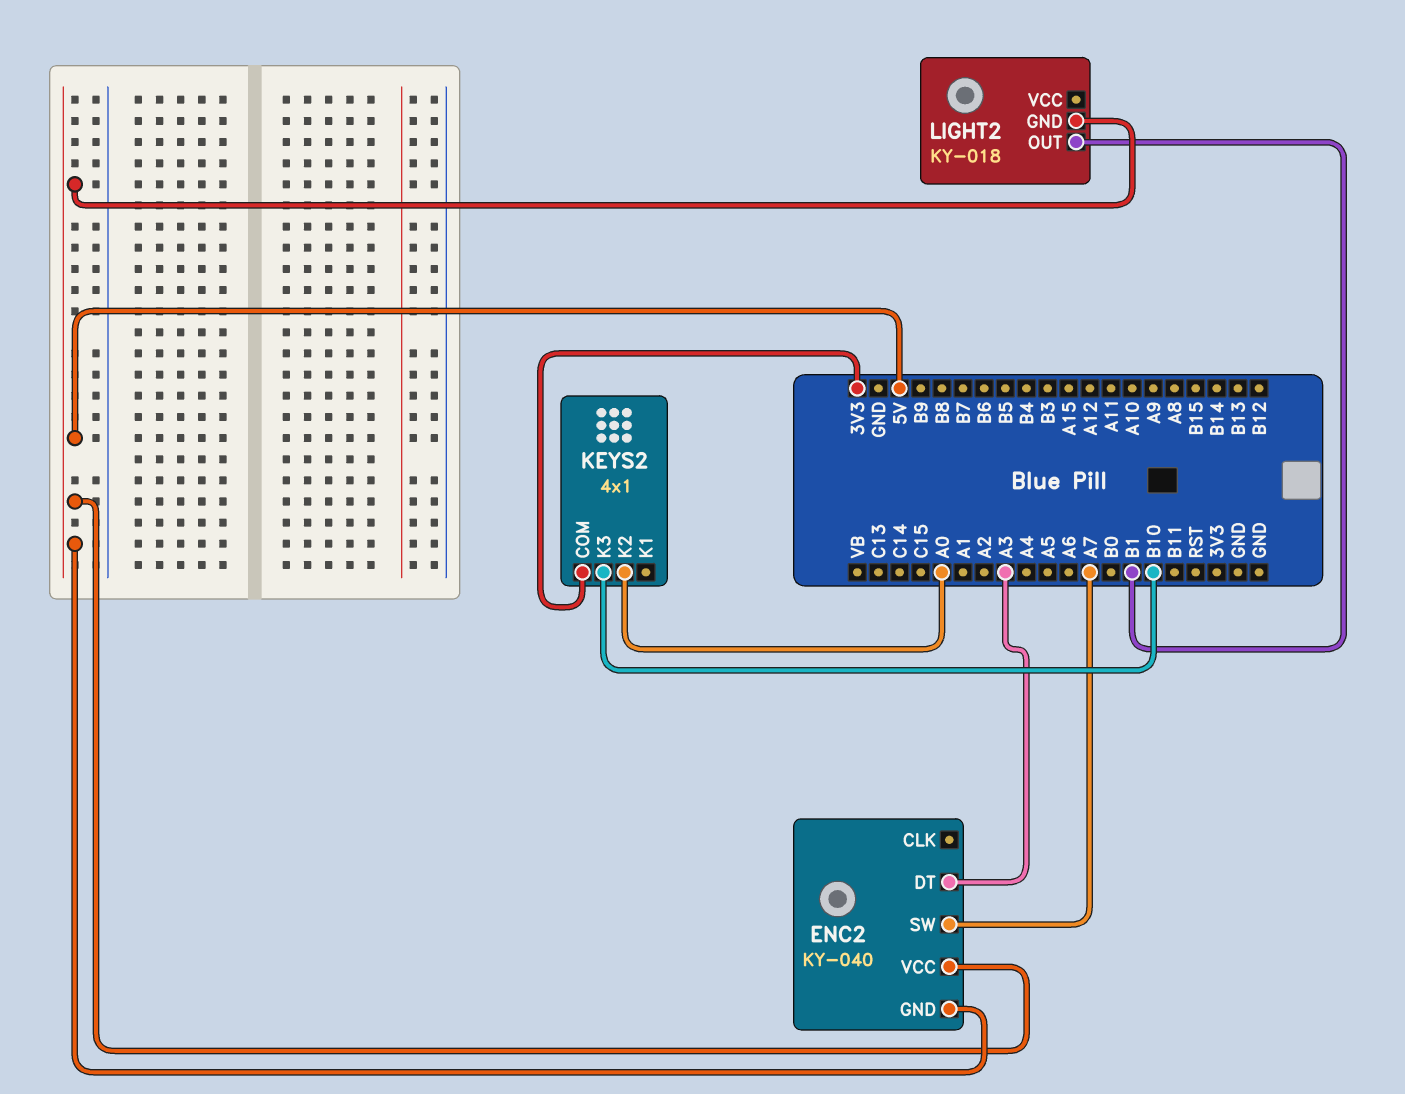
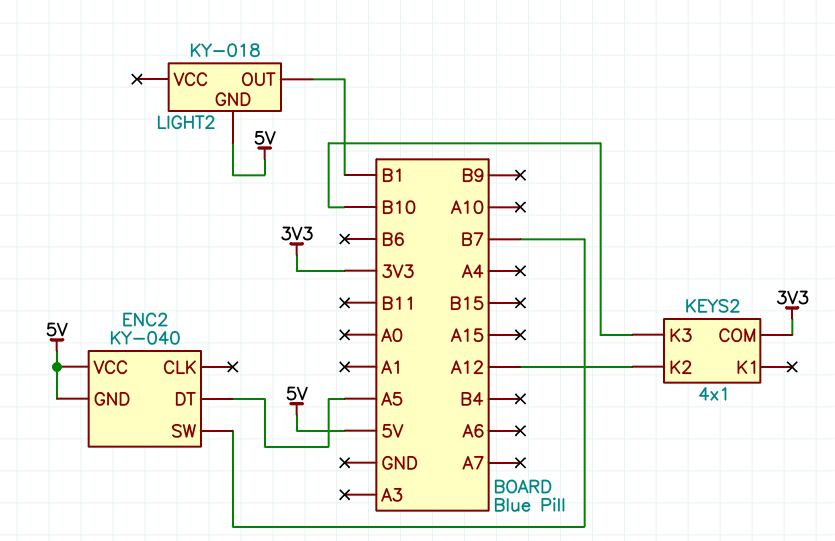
ENC2 pin DT: A3 -> A5
ENC2 pin SW: A7 -> B7
KEYS2 pin K2: A0 -> A12

